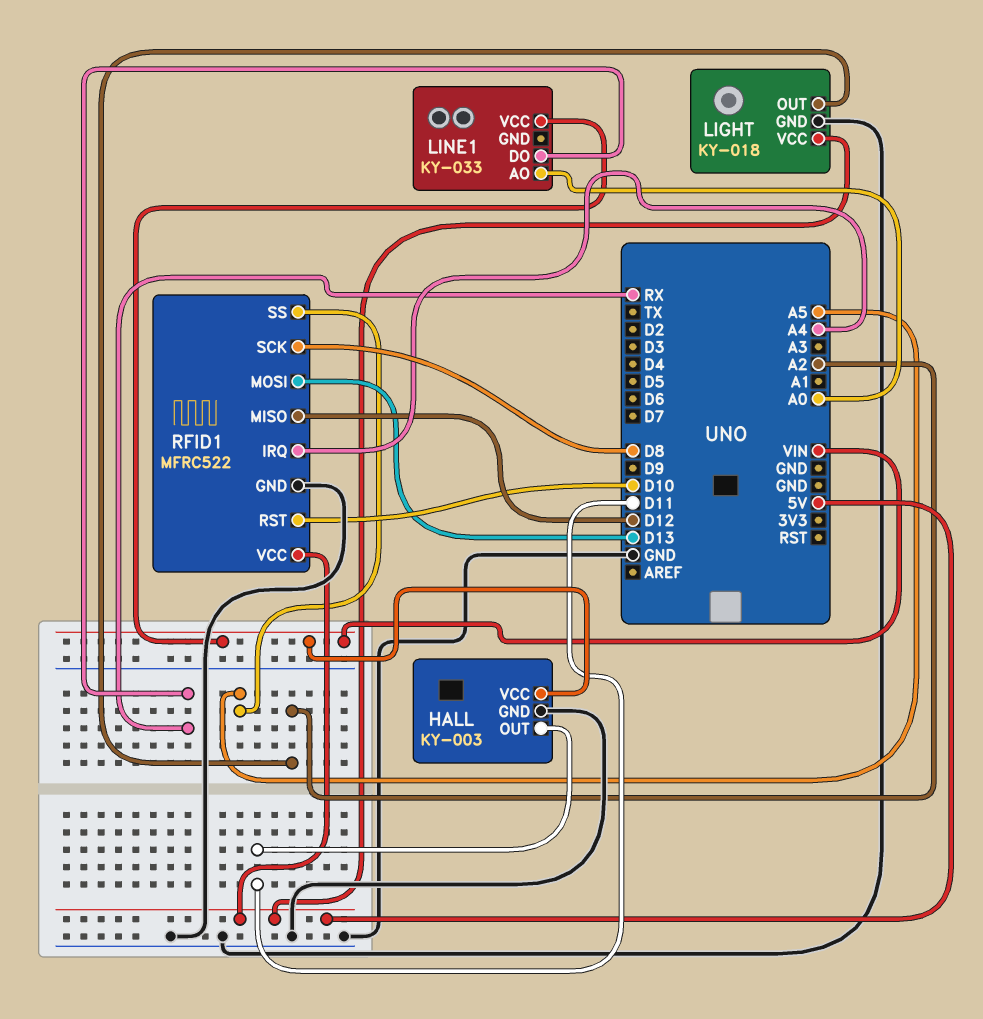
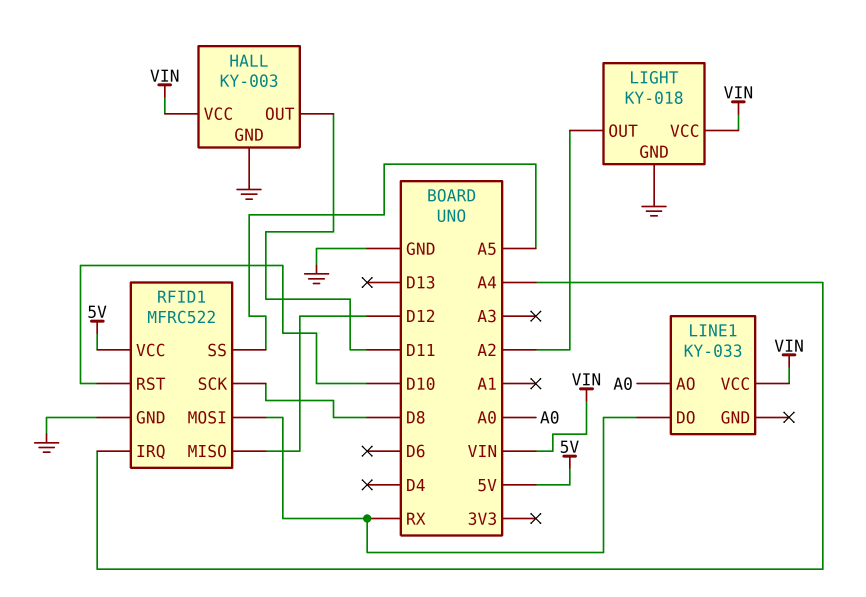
LIGHT pin VCC: 5V -> VIN
RFID1 pin MOSI: D13 -> RX

